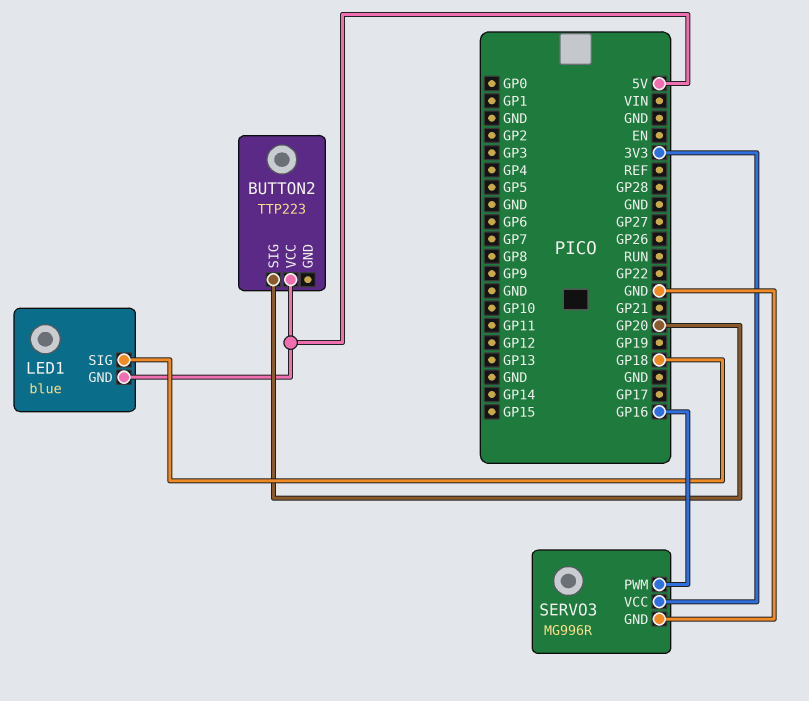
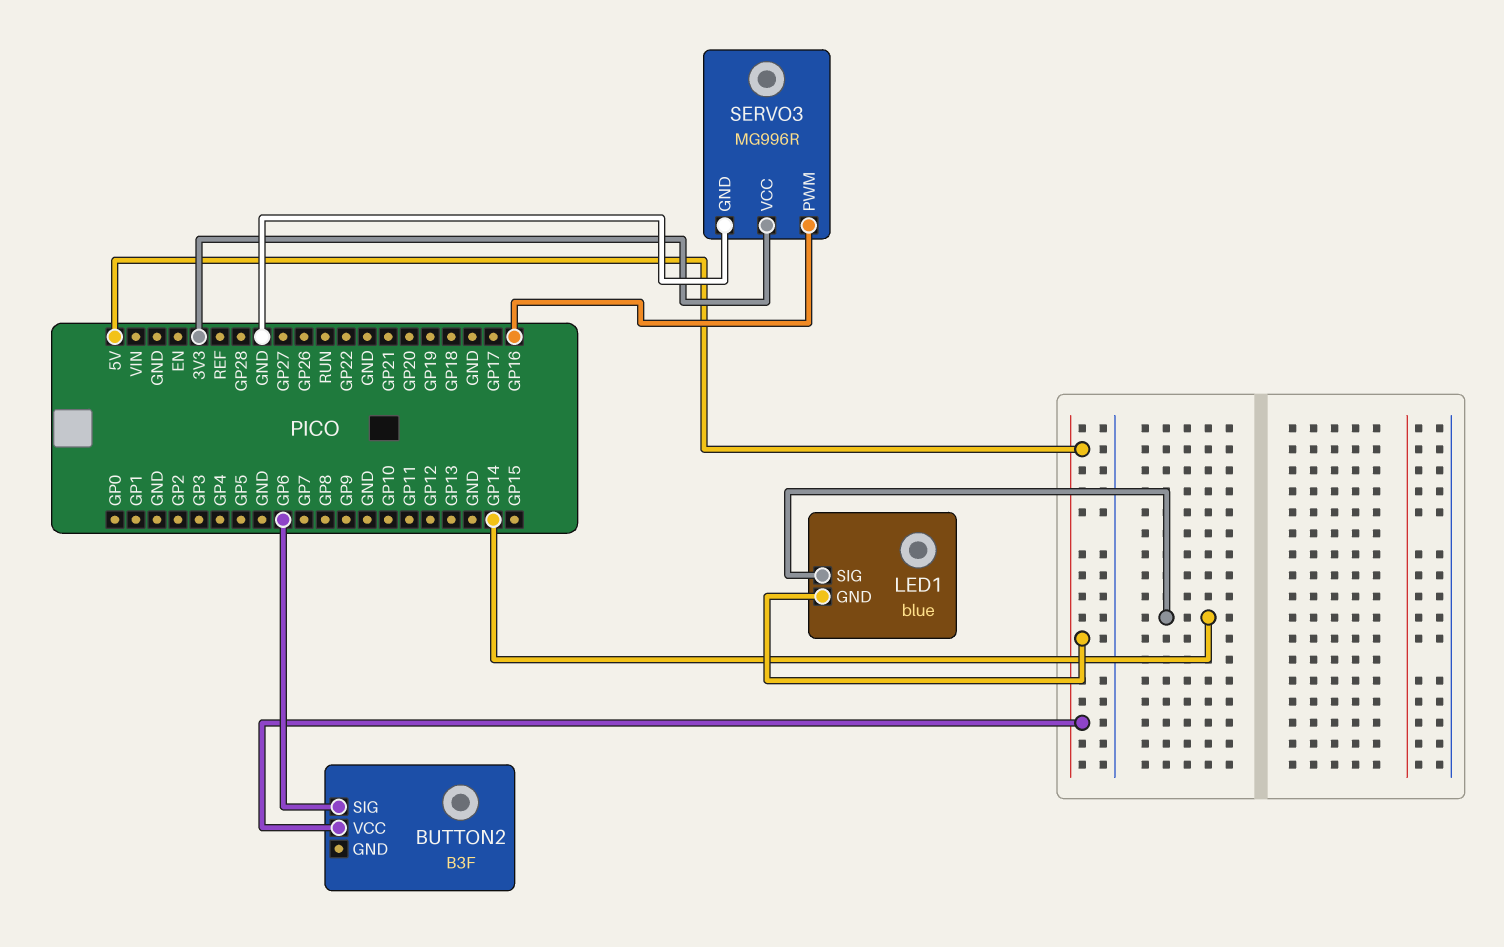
BUTTON2: TTP223 -> B3F
BUTTON2 pin SIG: GP20 -> GP6
LED1 pin SIG: GP18 -> GP14

